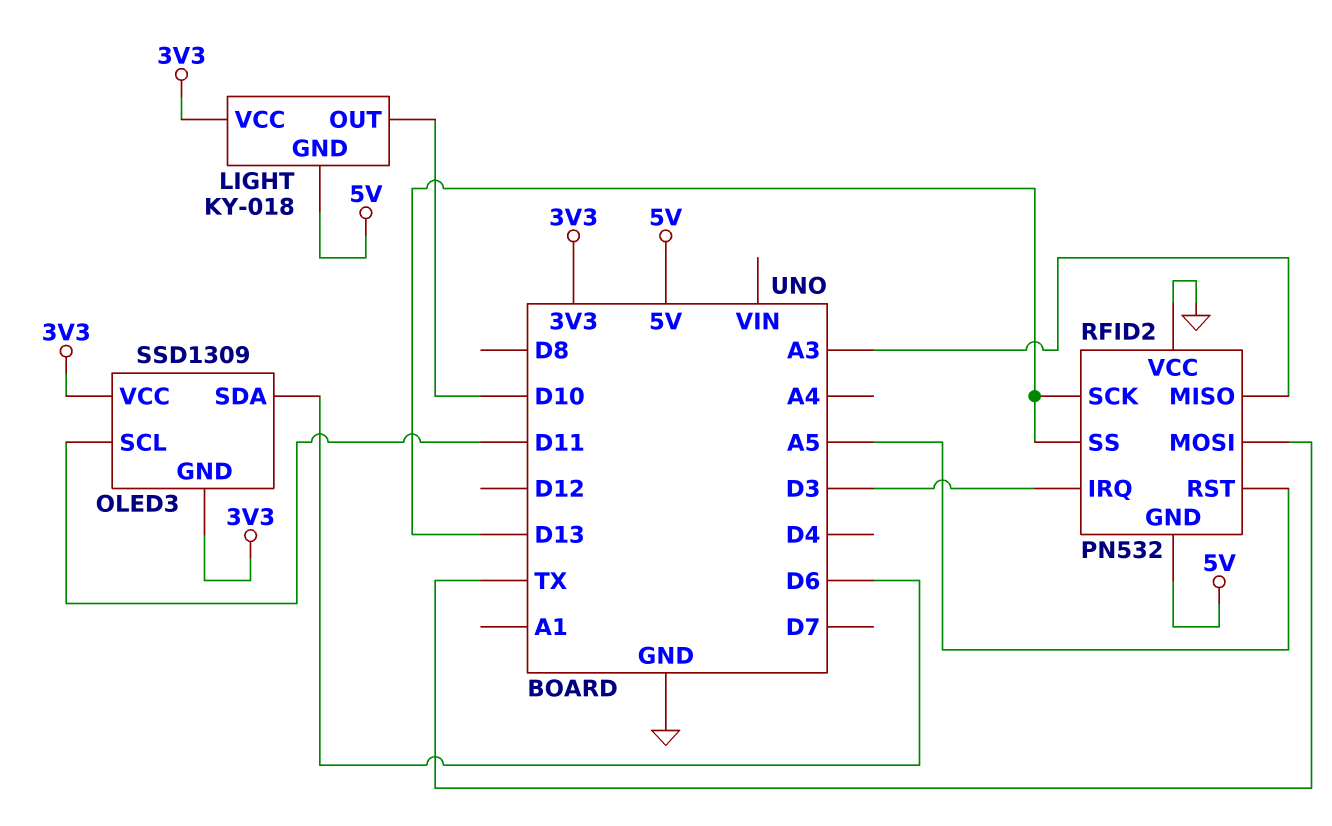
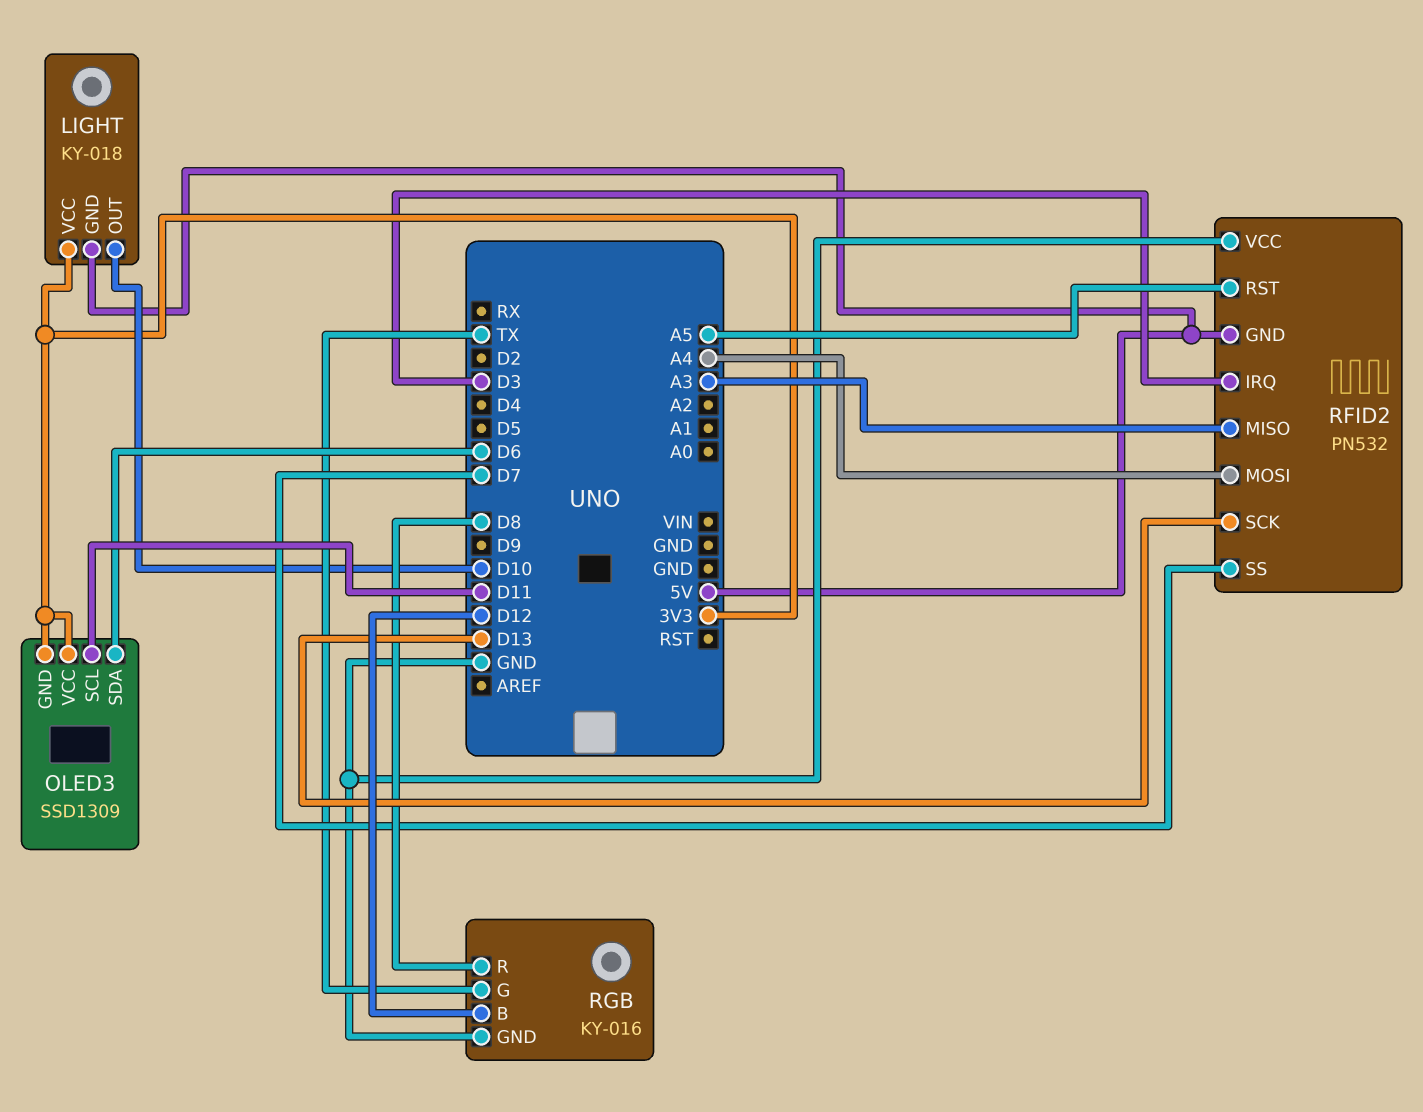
RFID2 pin MOSI: TX -> A4
RFID2 pin SS: D13 -> D7
RGB: none -> KY-016
RGB pin B: none -> D12
RGB pin G: none -> TX
RGB pin GND: none -> GND
RGB pin R: none -> D8

